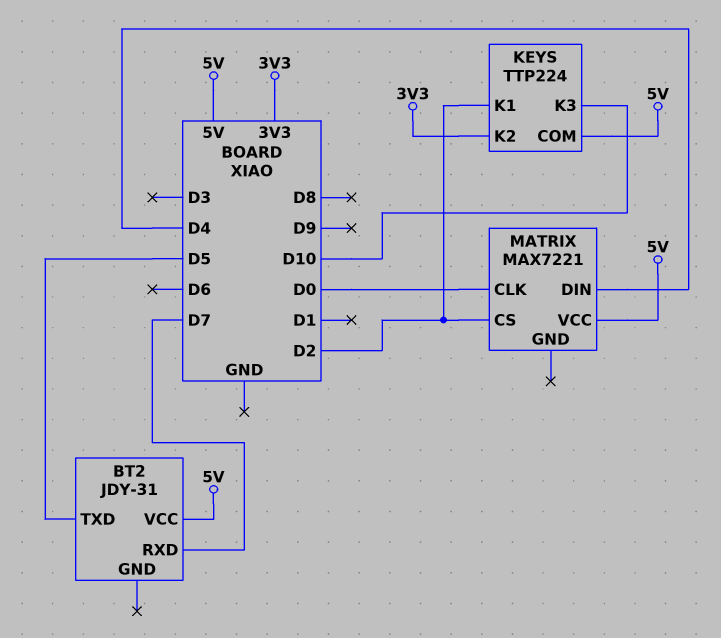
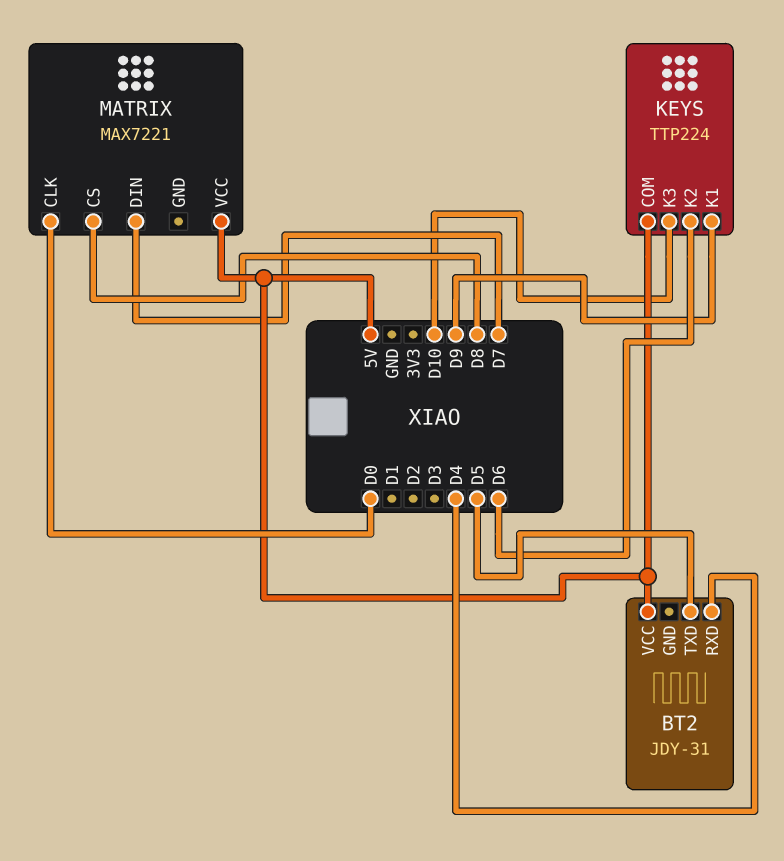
BT2 pin RXD: D7 -> D4
KEYS pin K1: D2 -> D9
KEYS pin K2: 3V3 -> D6
MATRIX pin CS: D2 -> D8
MATRIX pin DIN: D4 -> D7

